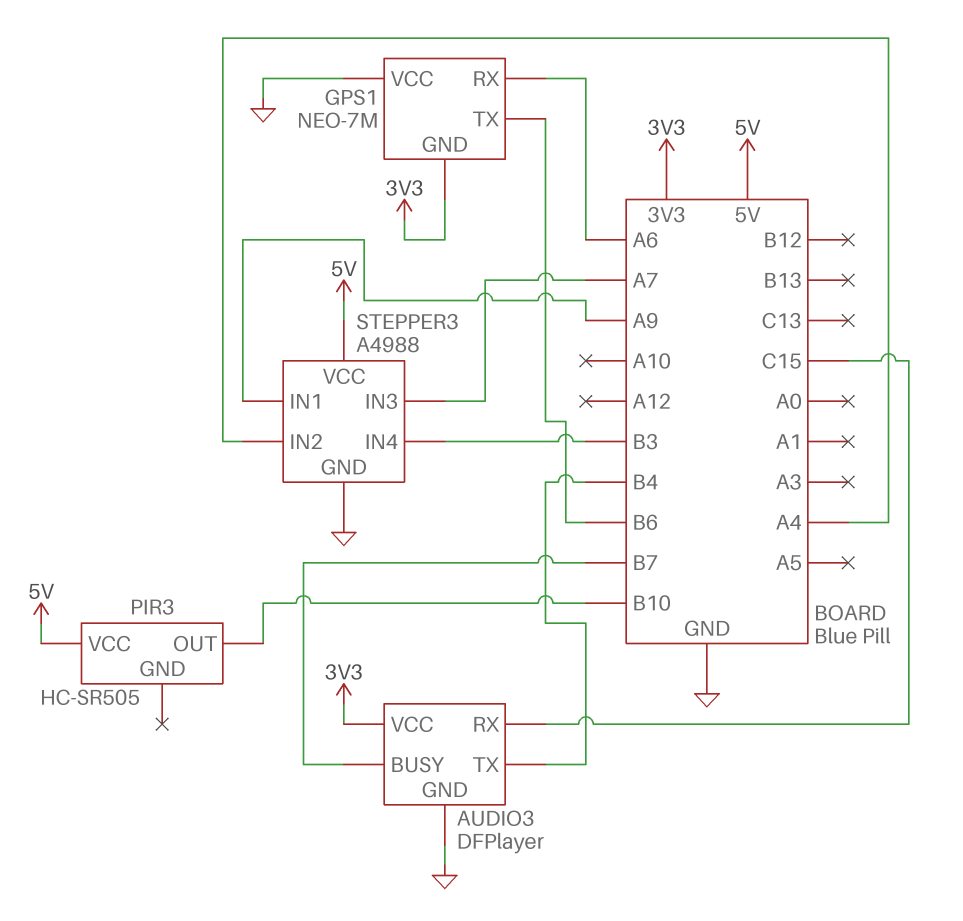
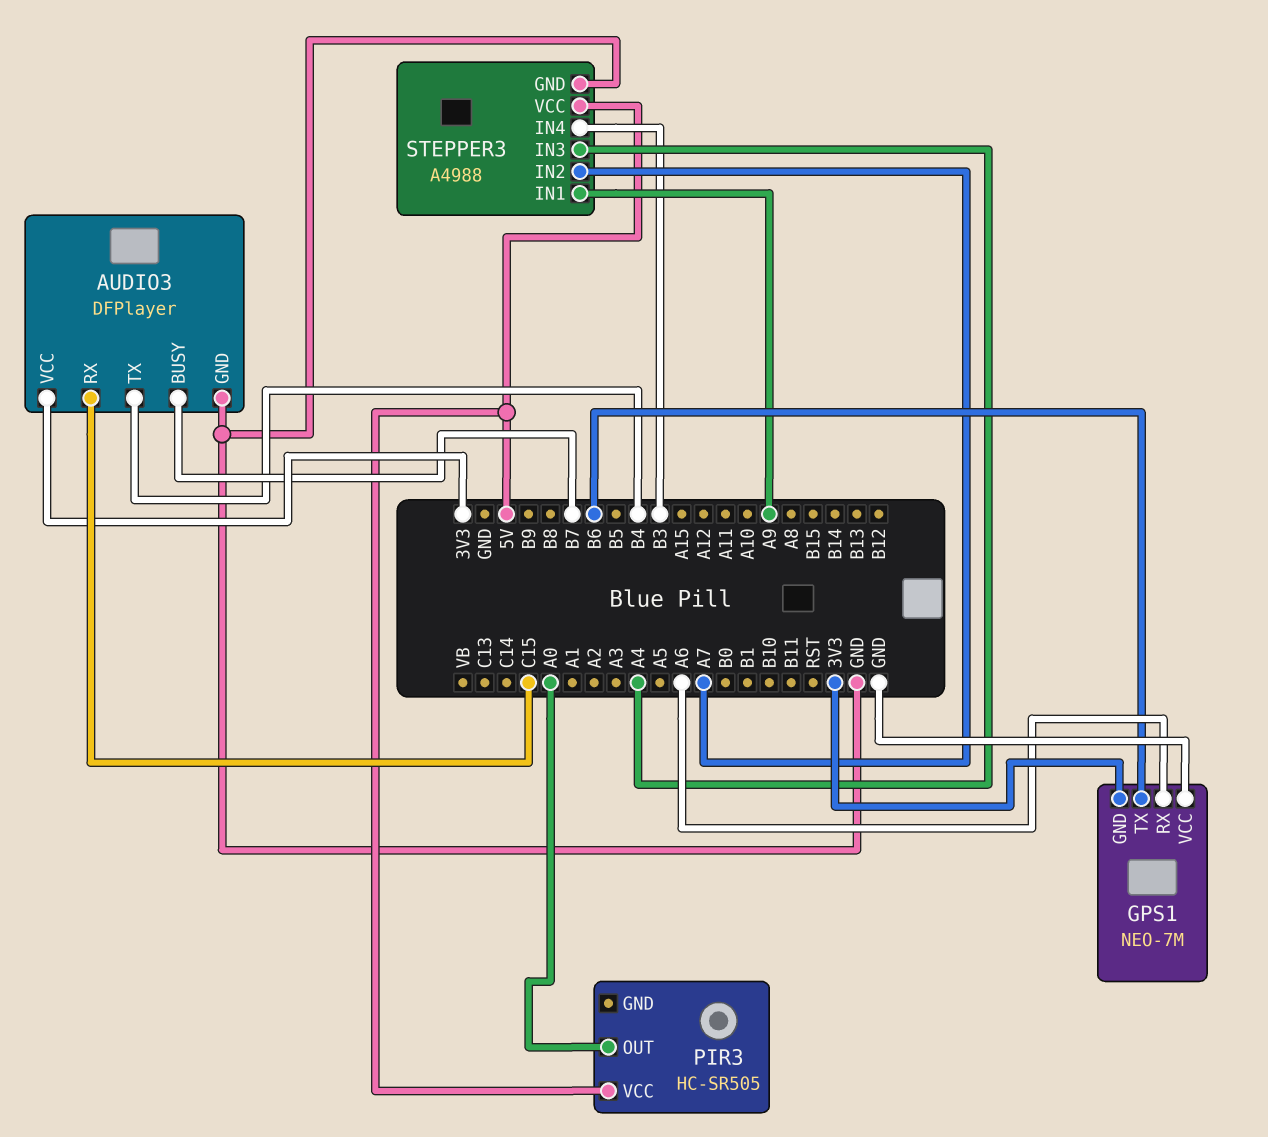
PIR3 pin OUT: B10 -> A0
STEPPER3 pin IN2: A4 -> A7
STEPPER3 pin IN3: A7 -> A4

